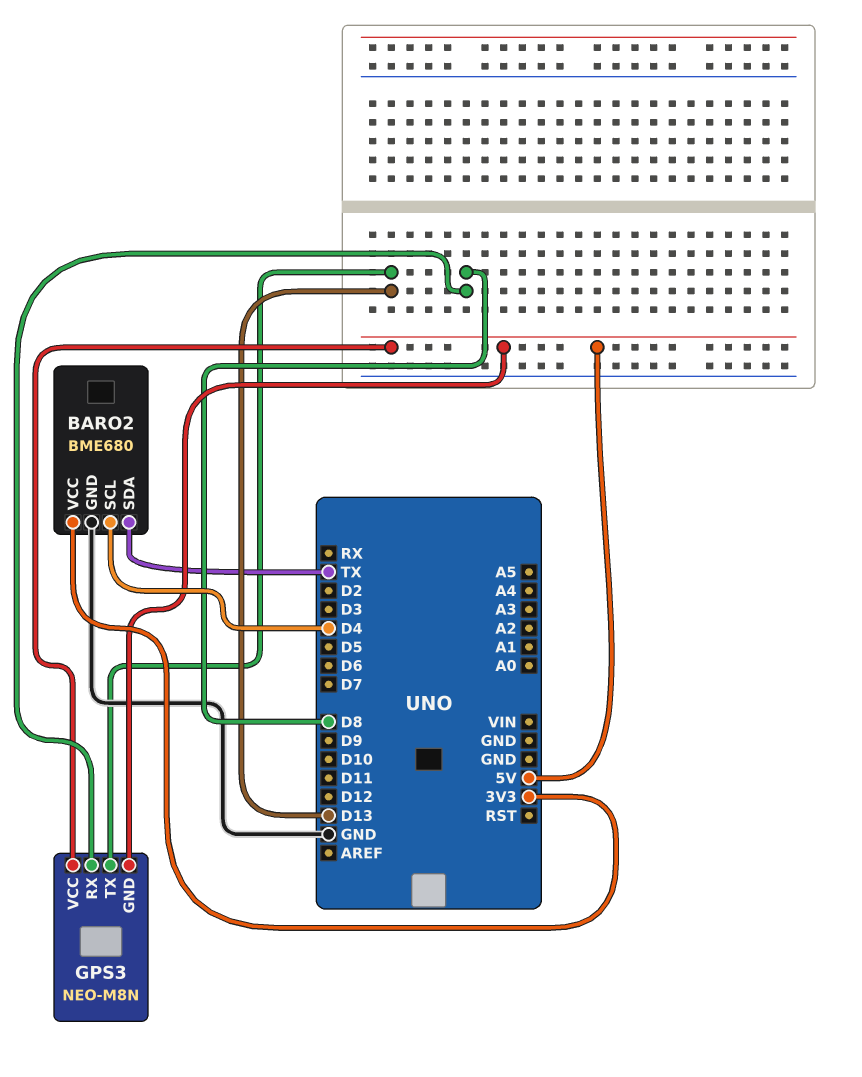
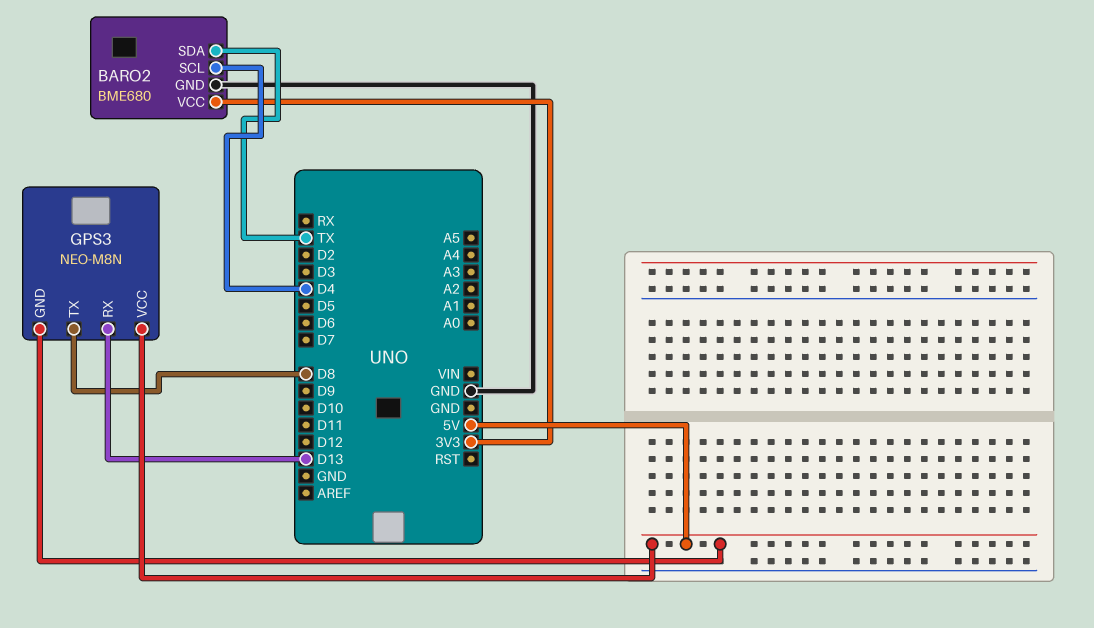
GPS3 pin RX: D8 -> D13
GPS3 pin TX: D13 -> D8

